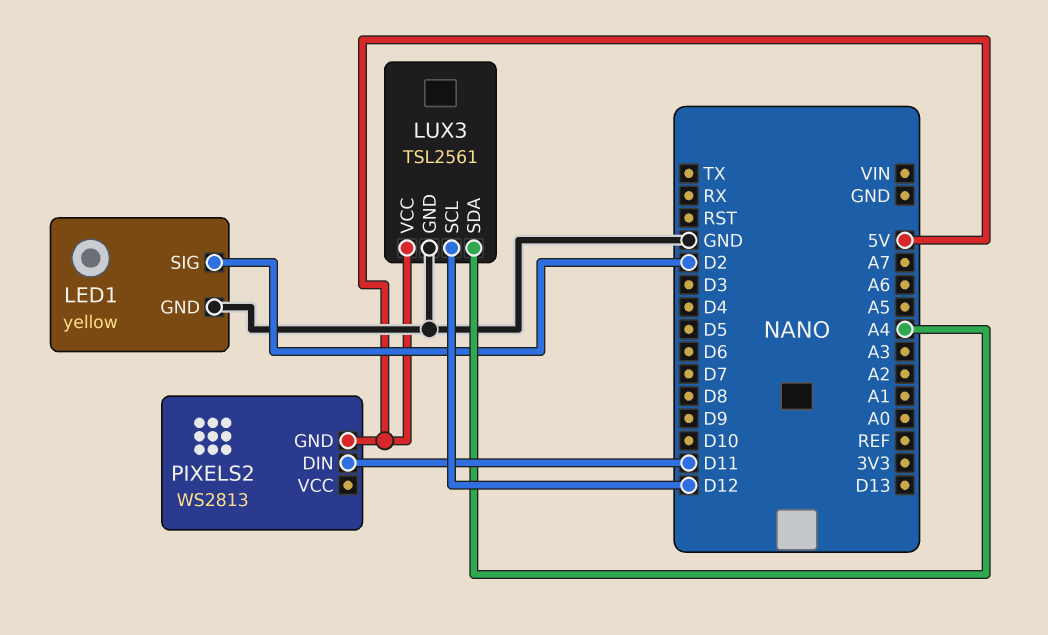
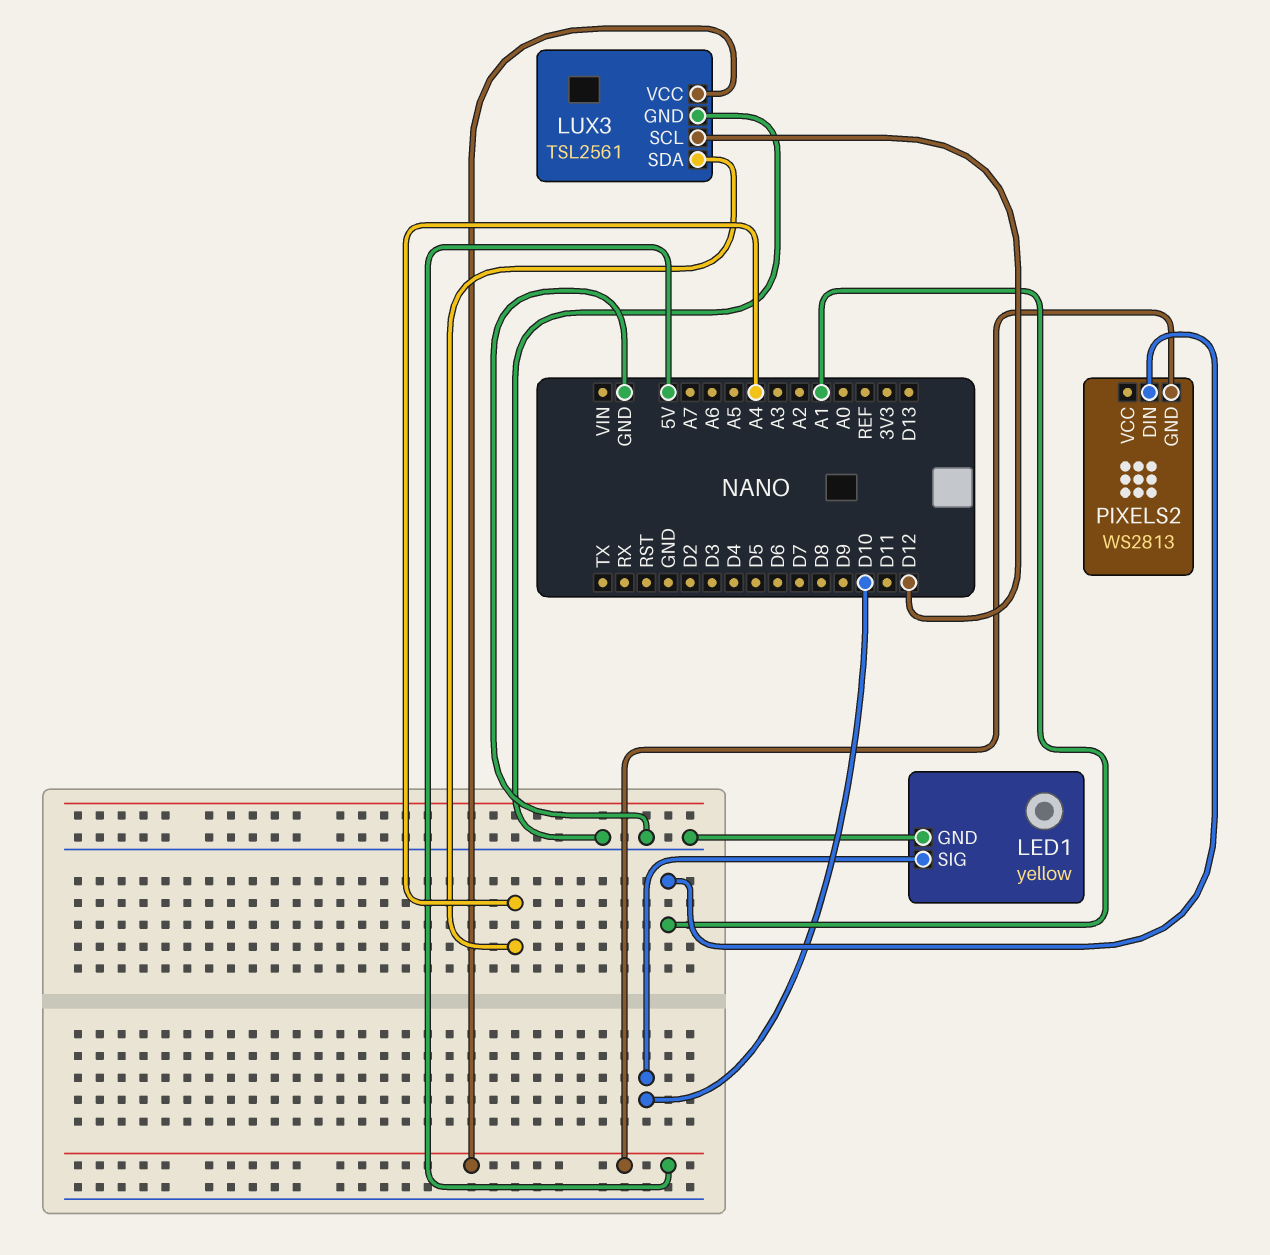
LED1 pin SIG: D2 -> D10
PIXELS2 pin DIN: D11 -> A1

